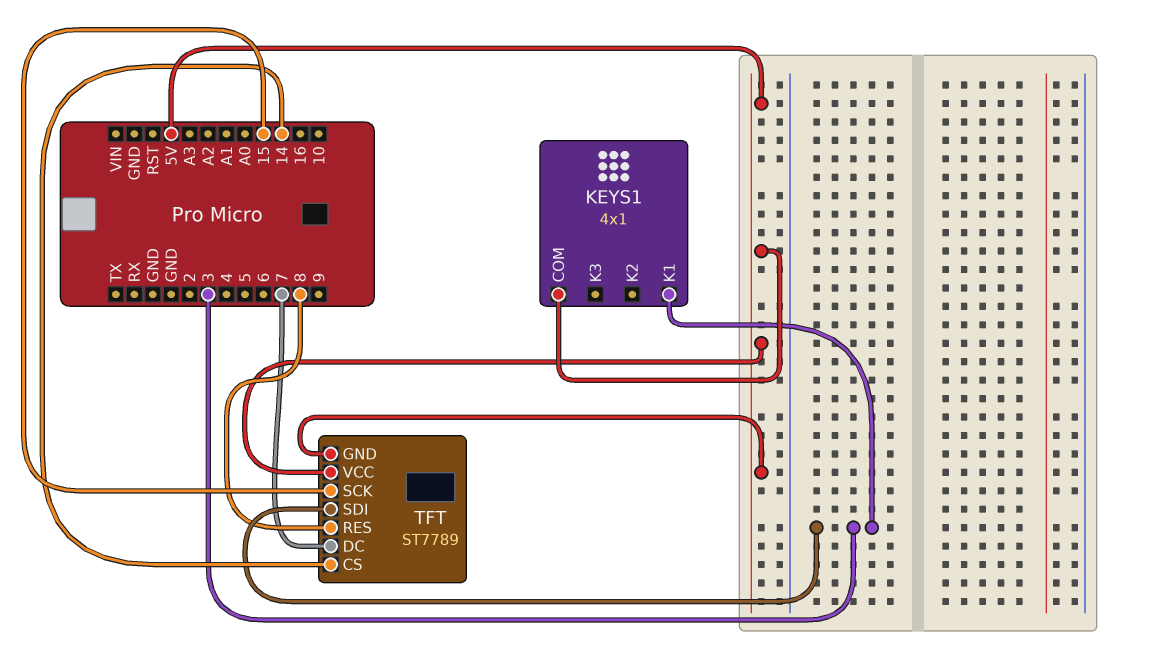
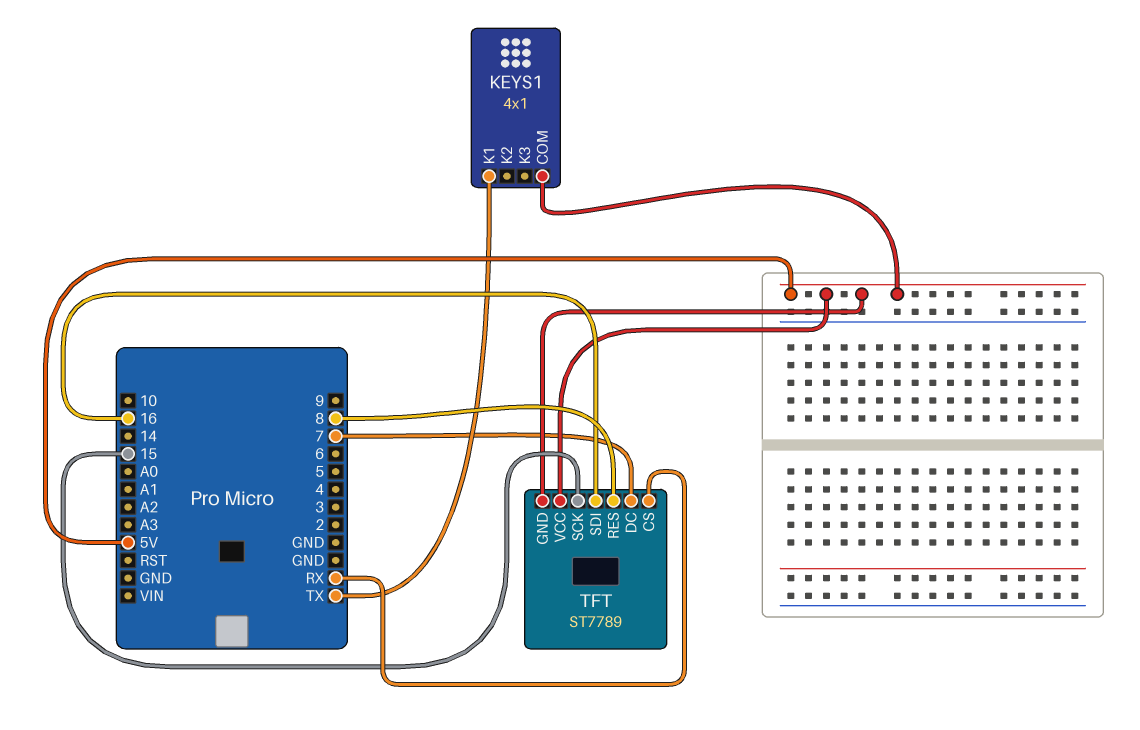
KEYS1 pin K1: 3 -> TX
TFT pin CS: 14 -> RX
TFT pin SDI: 3 -> 16

